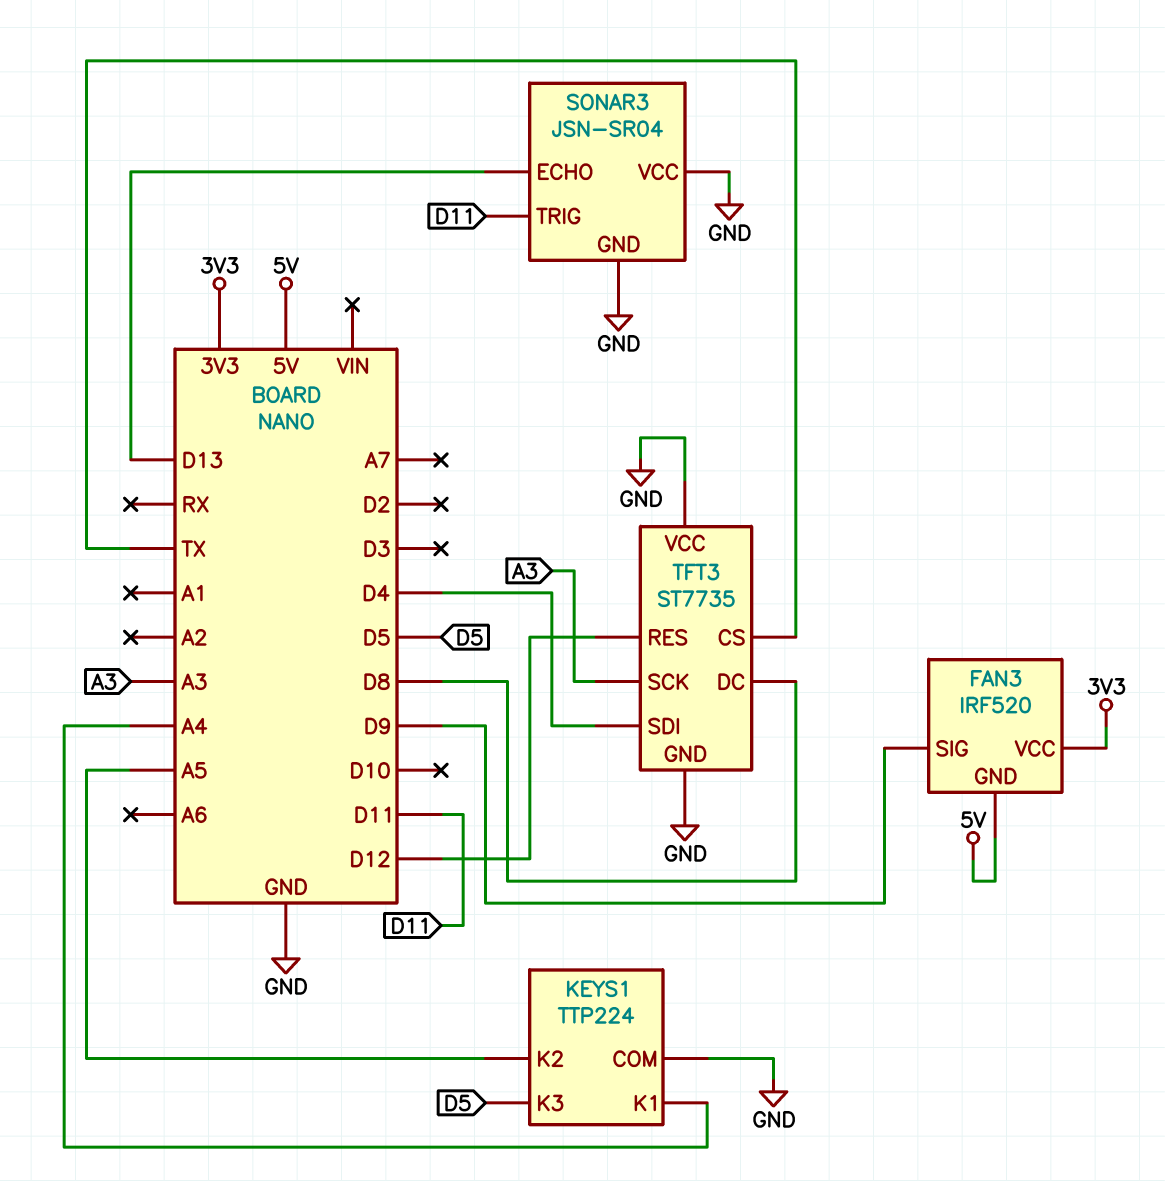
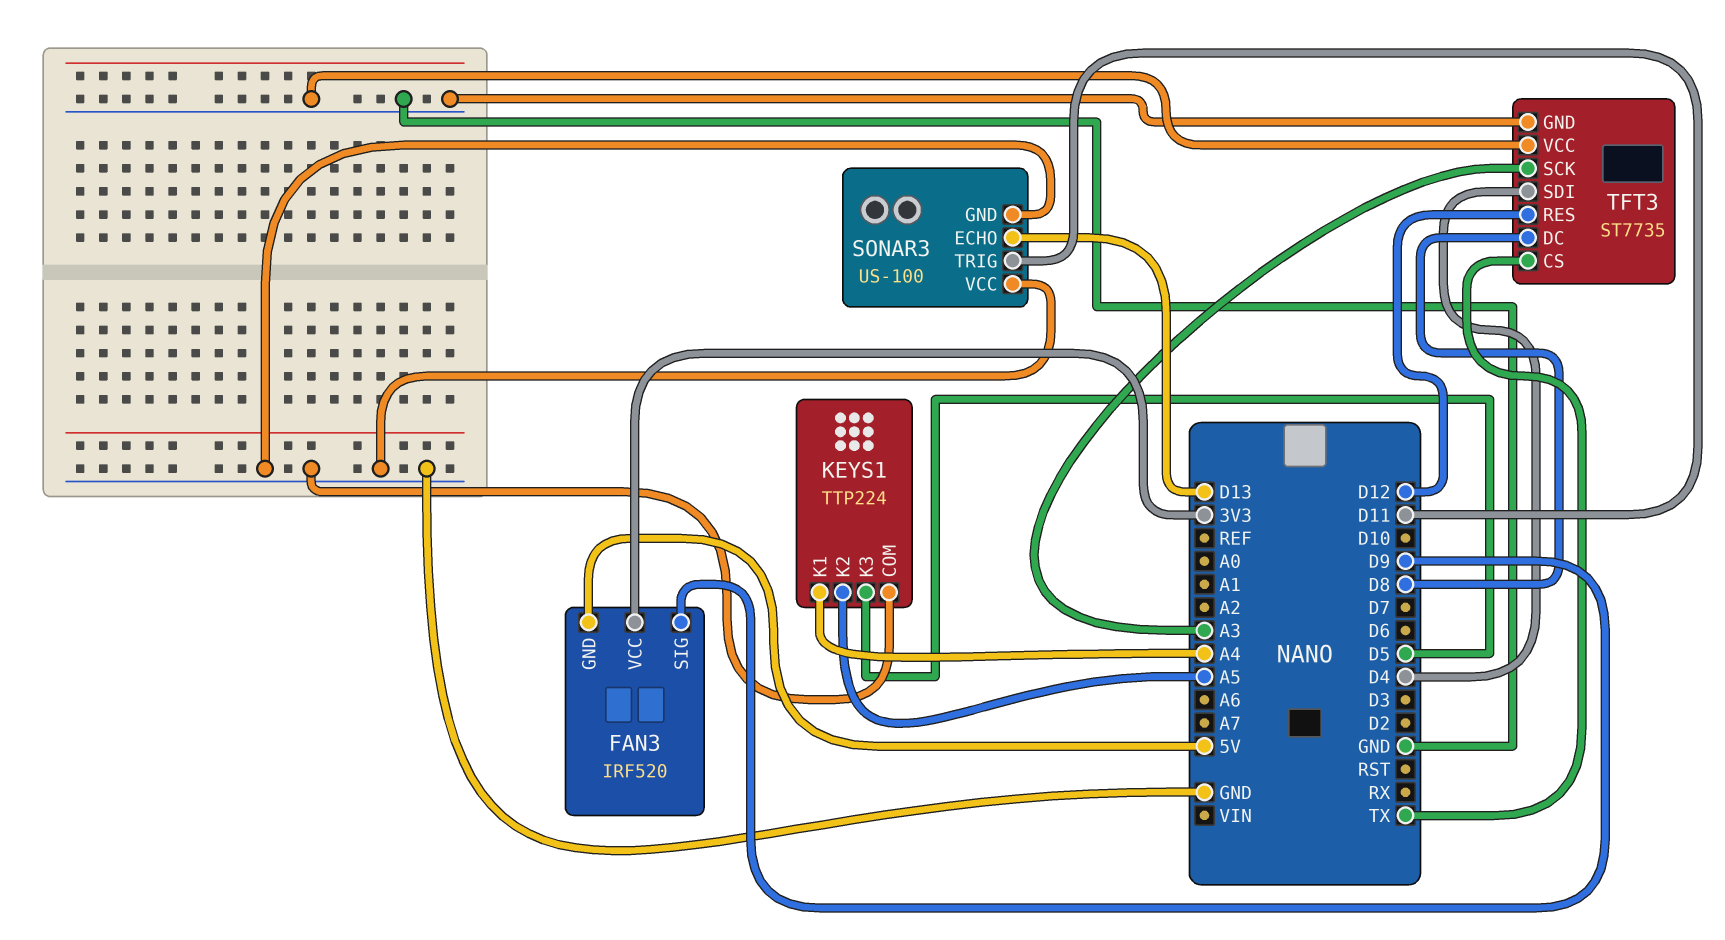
SONAR3: JSN-SR04 -> US-100

